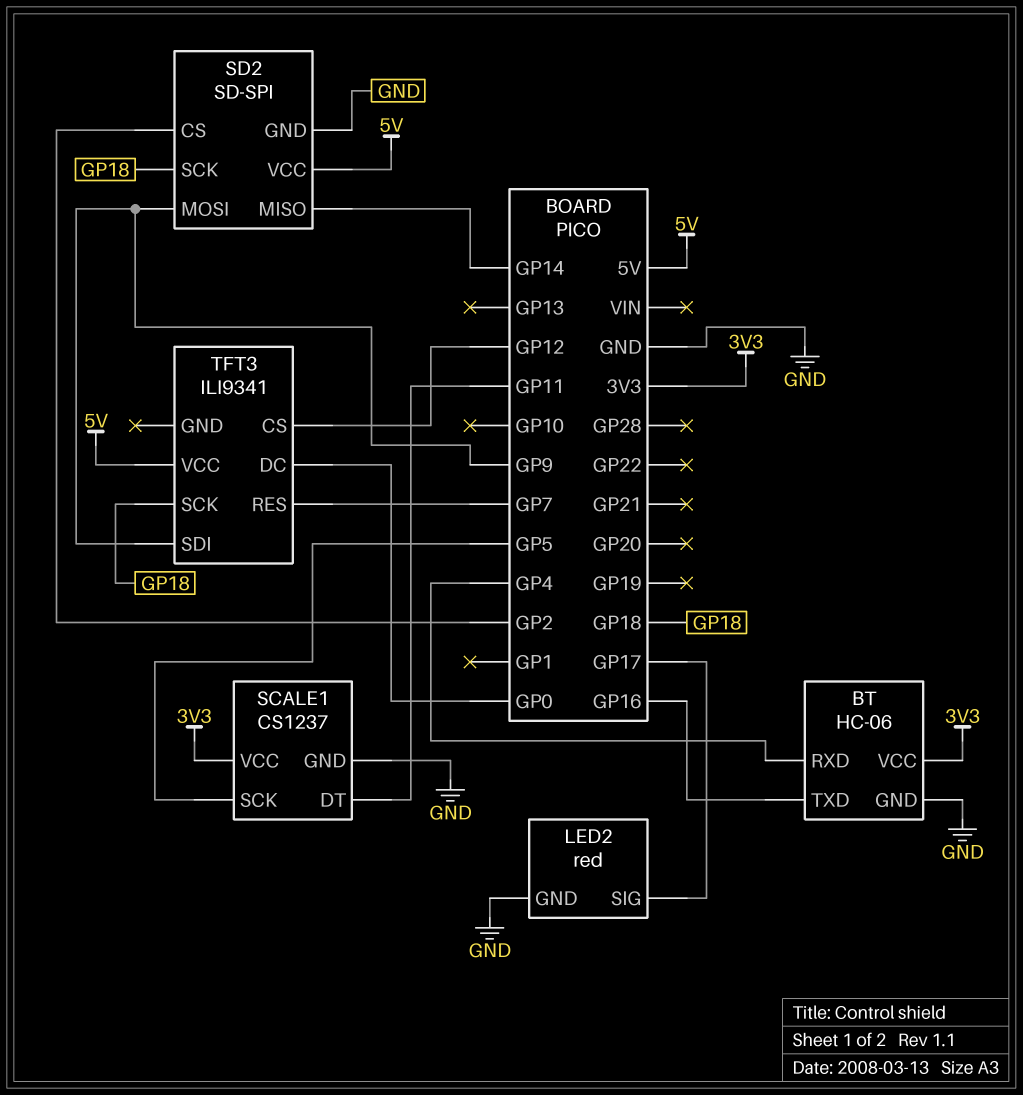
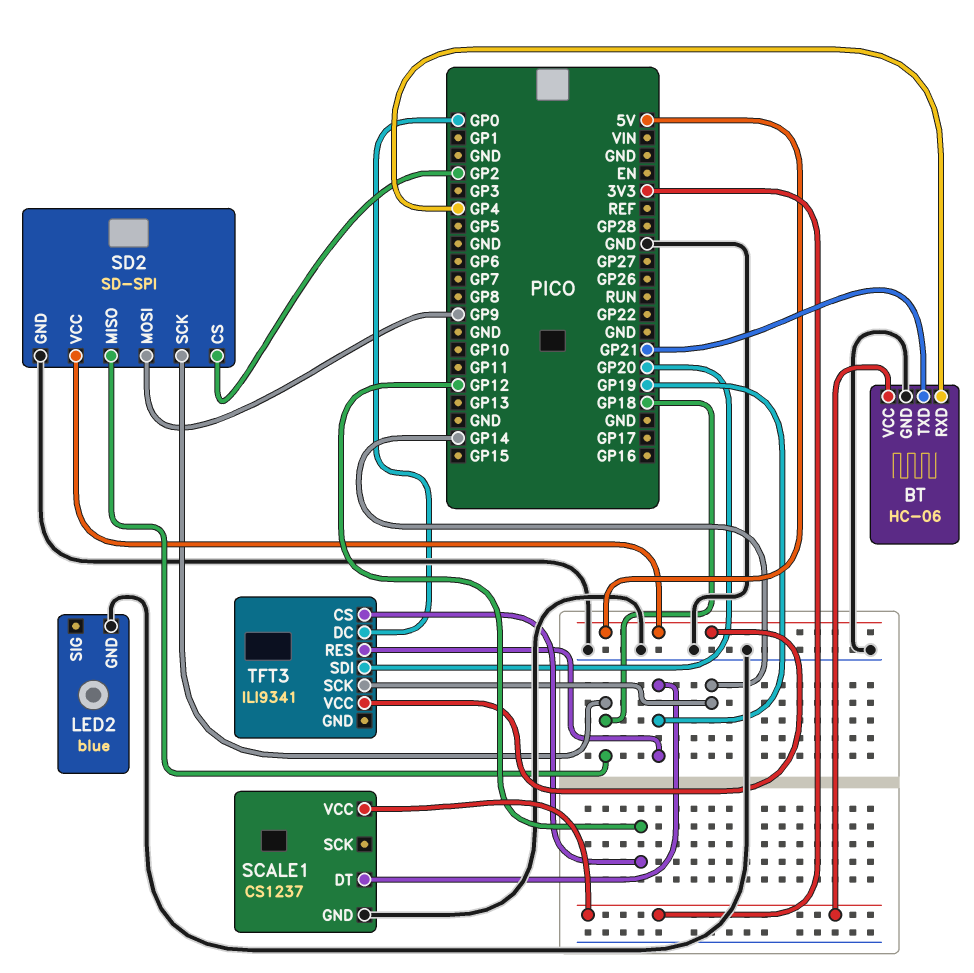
BT pin TXD: GP16 -> GP21
LED2: red -> blue
LED2 pin SIG: GP17 -> none
SCALE1 pin DT: GP11 -> GP19
SCALE1 pin SCK: GP5 -> none
SD2 pin MISO: GP14 -> GP18
TFT3 pin RES: GP7 -> GP19
TFT3 pin SCK: GP18 -> GP14
TFT3 pin SDI: GP9 -> GP20

